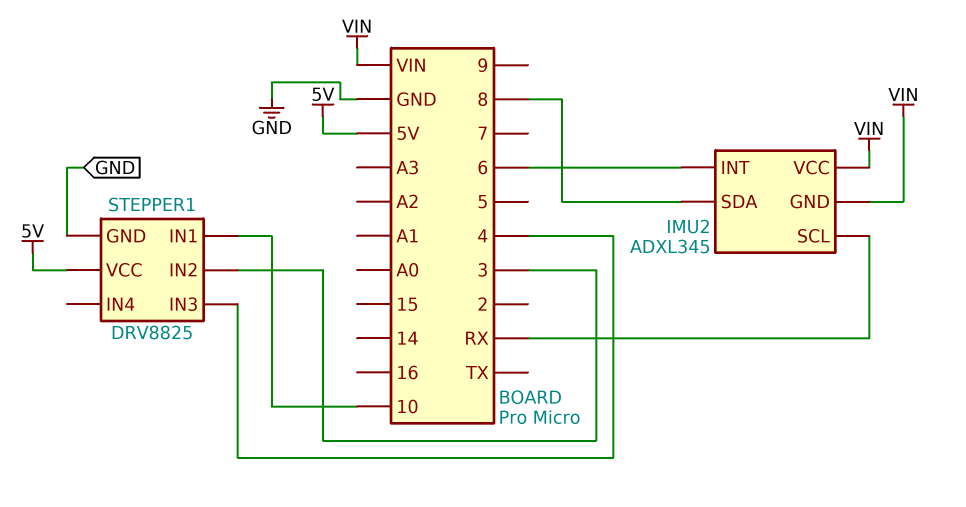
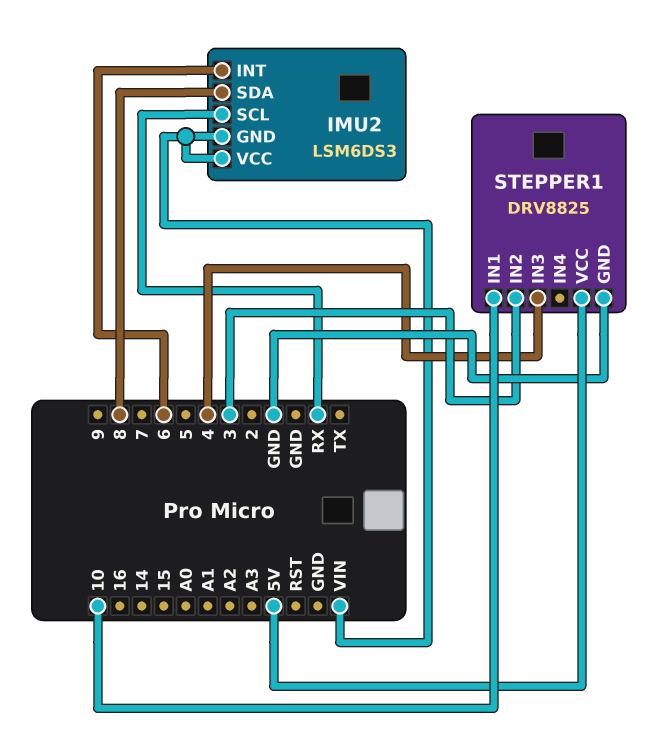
IMU2: ADXL345 -> LSM6DS3

